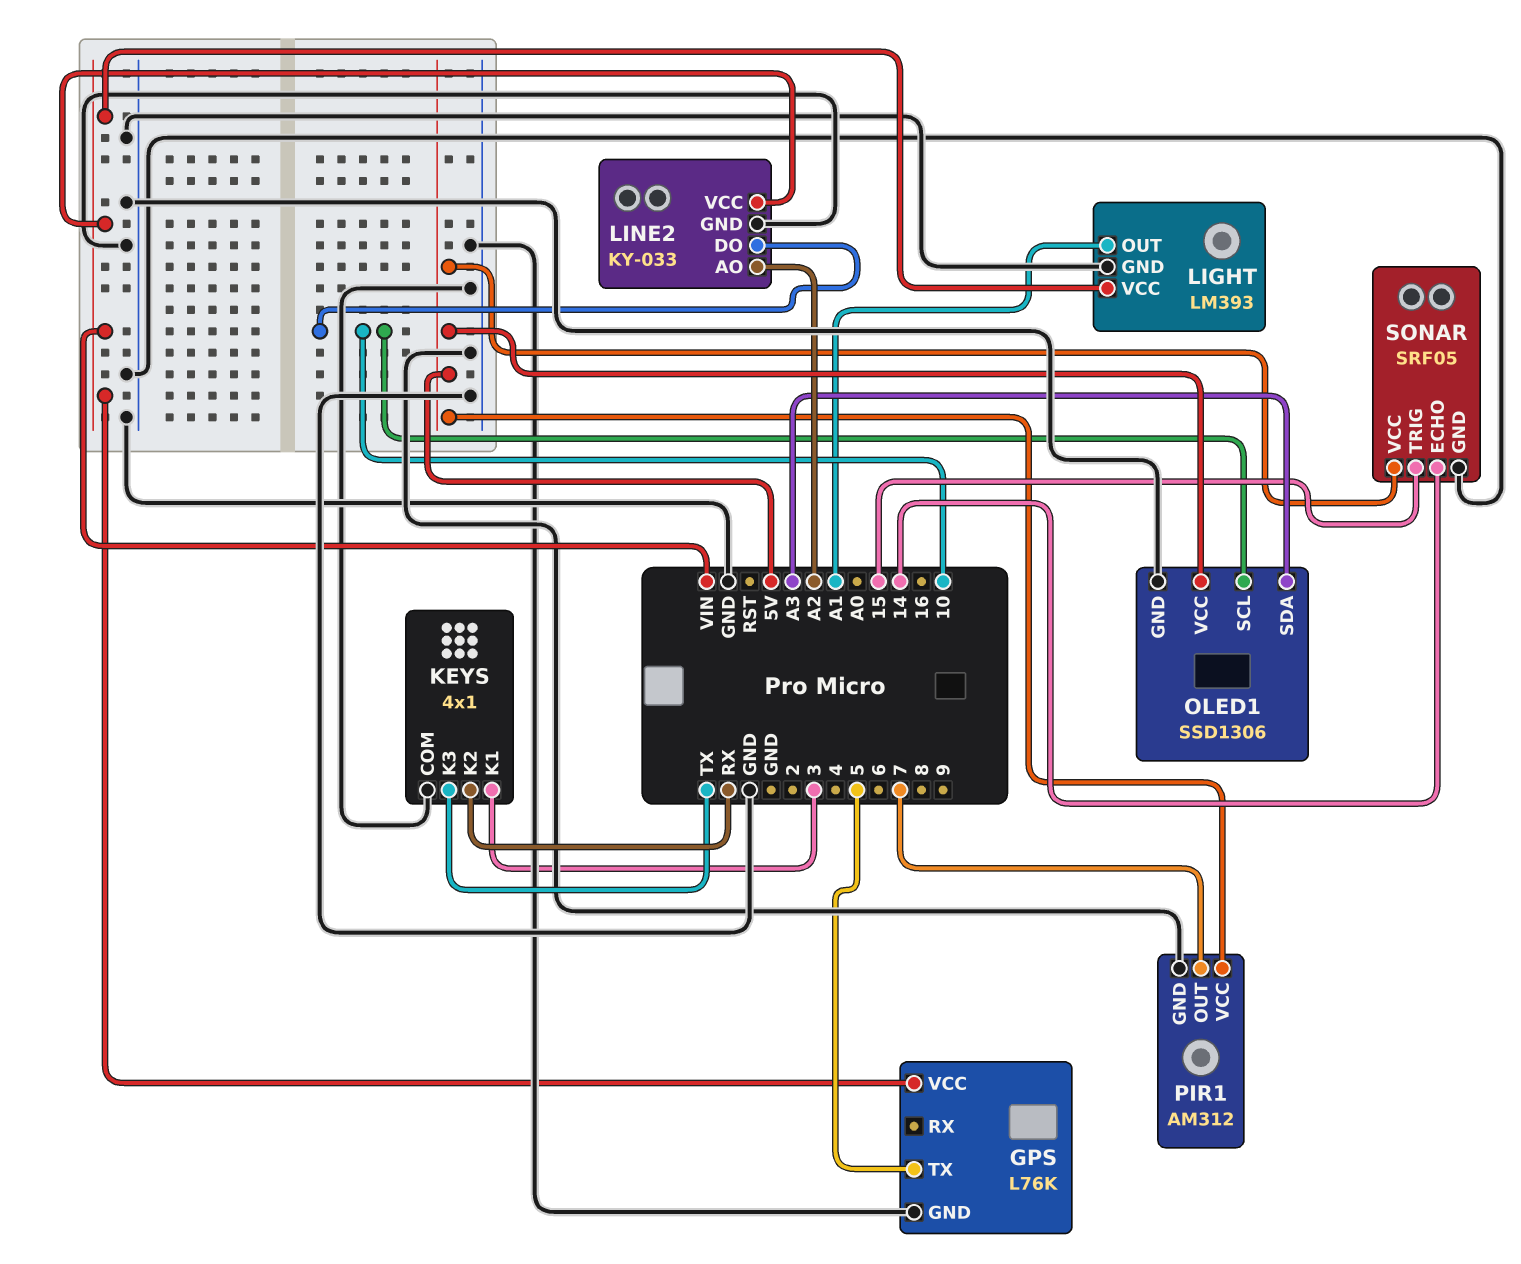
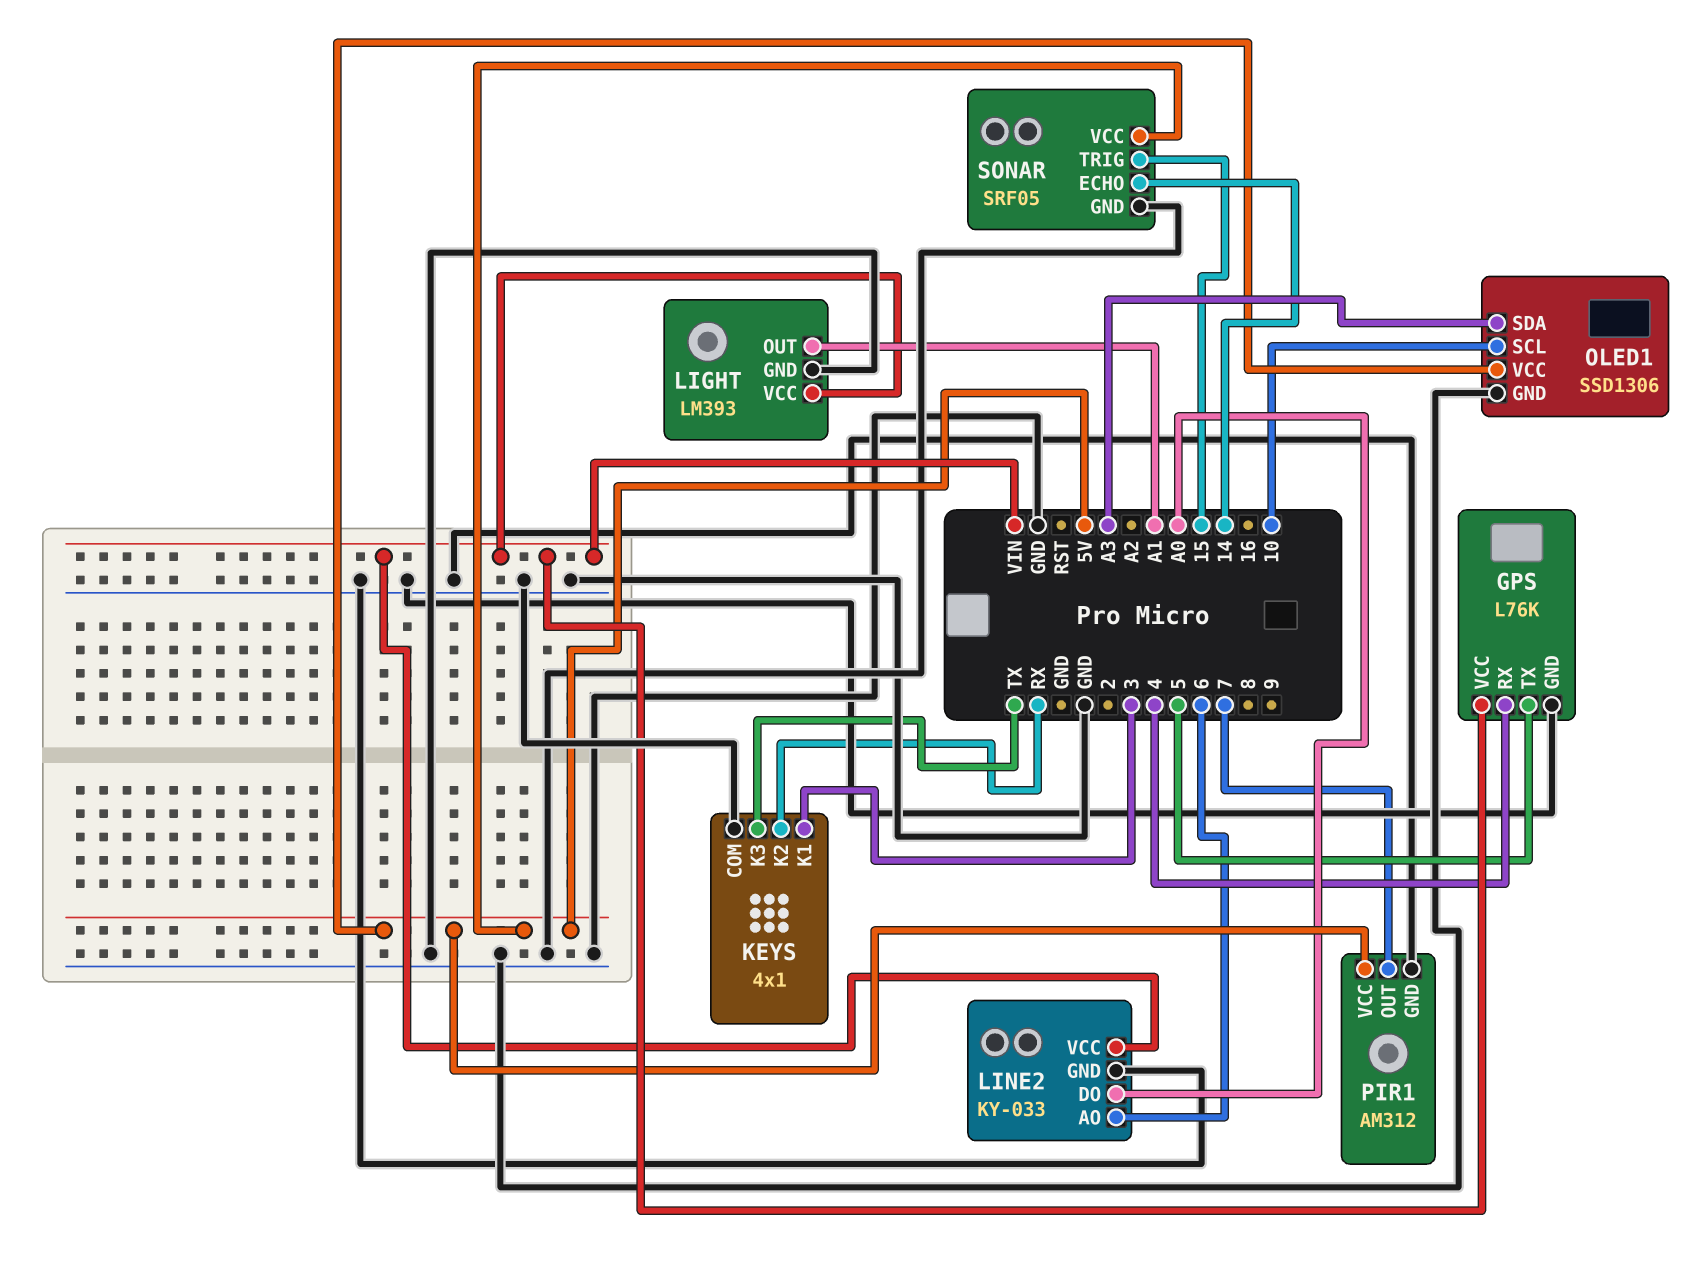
GPS pin RX: none -> 4
LINE2 pin AO: A2 -> 6
LINE2 pin DO: 10 -> A0

